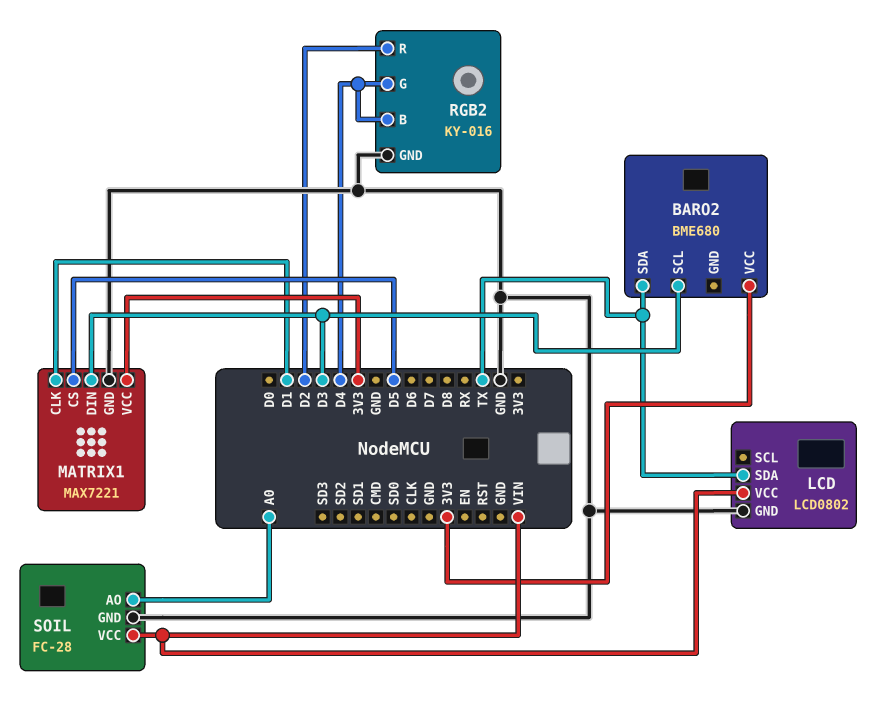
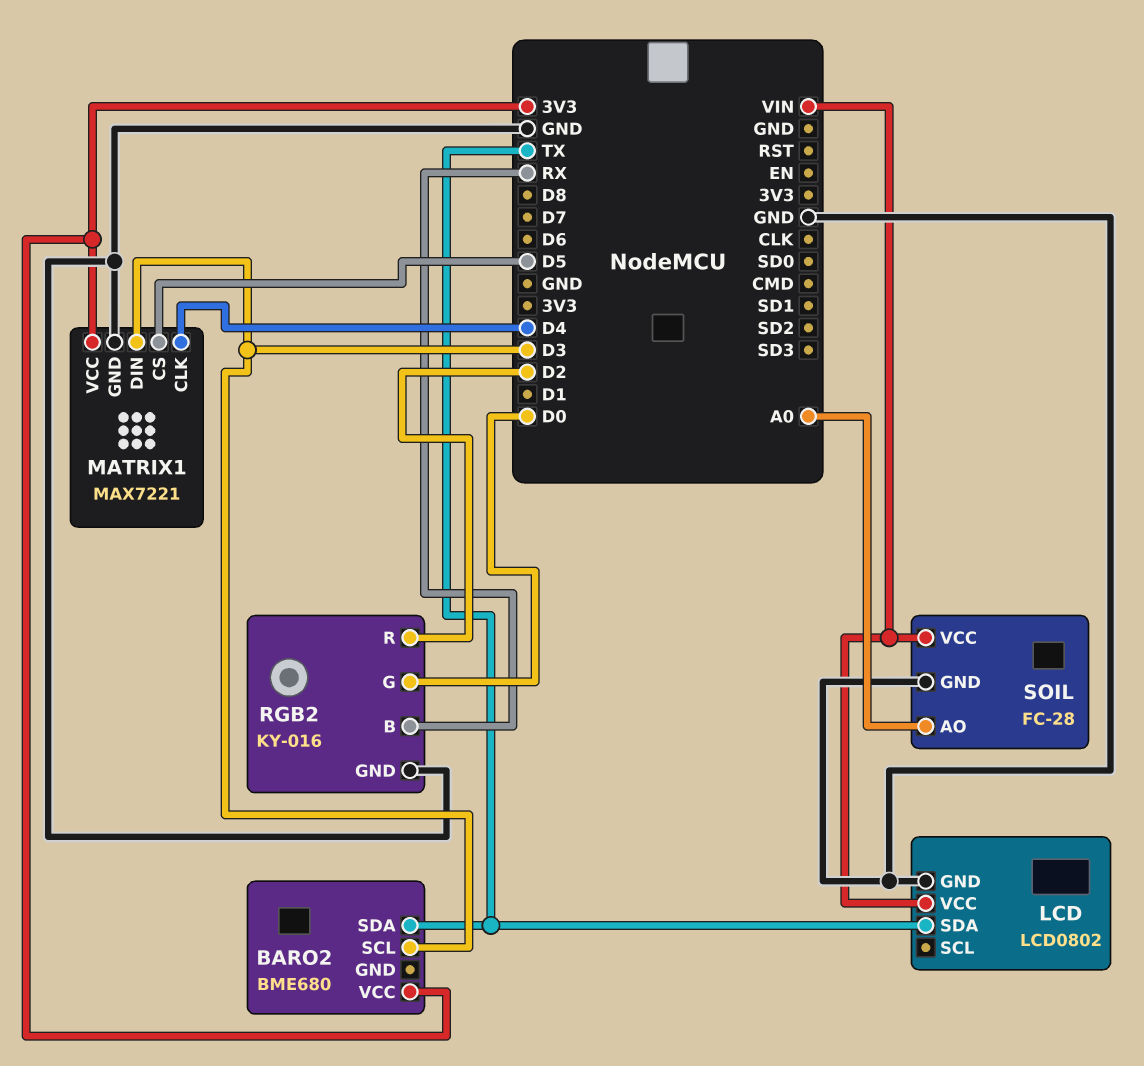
MATRIX1 pin CLK: D1 -> D4
RGB2 pin B: D4 -> RX
RGB2 pin G: D4 -> D0

